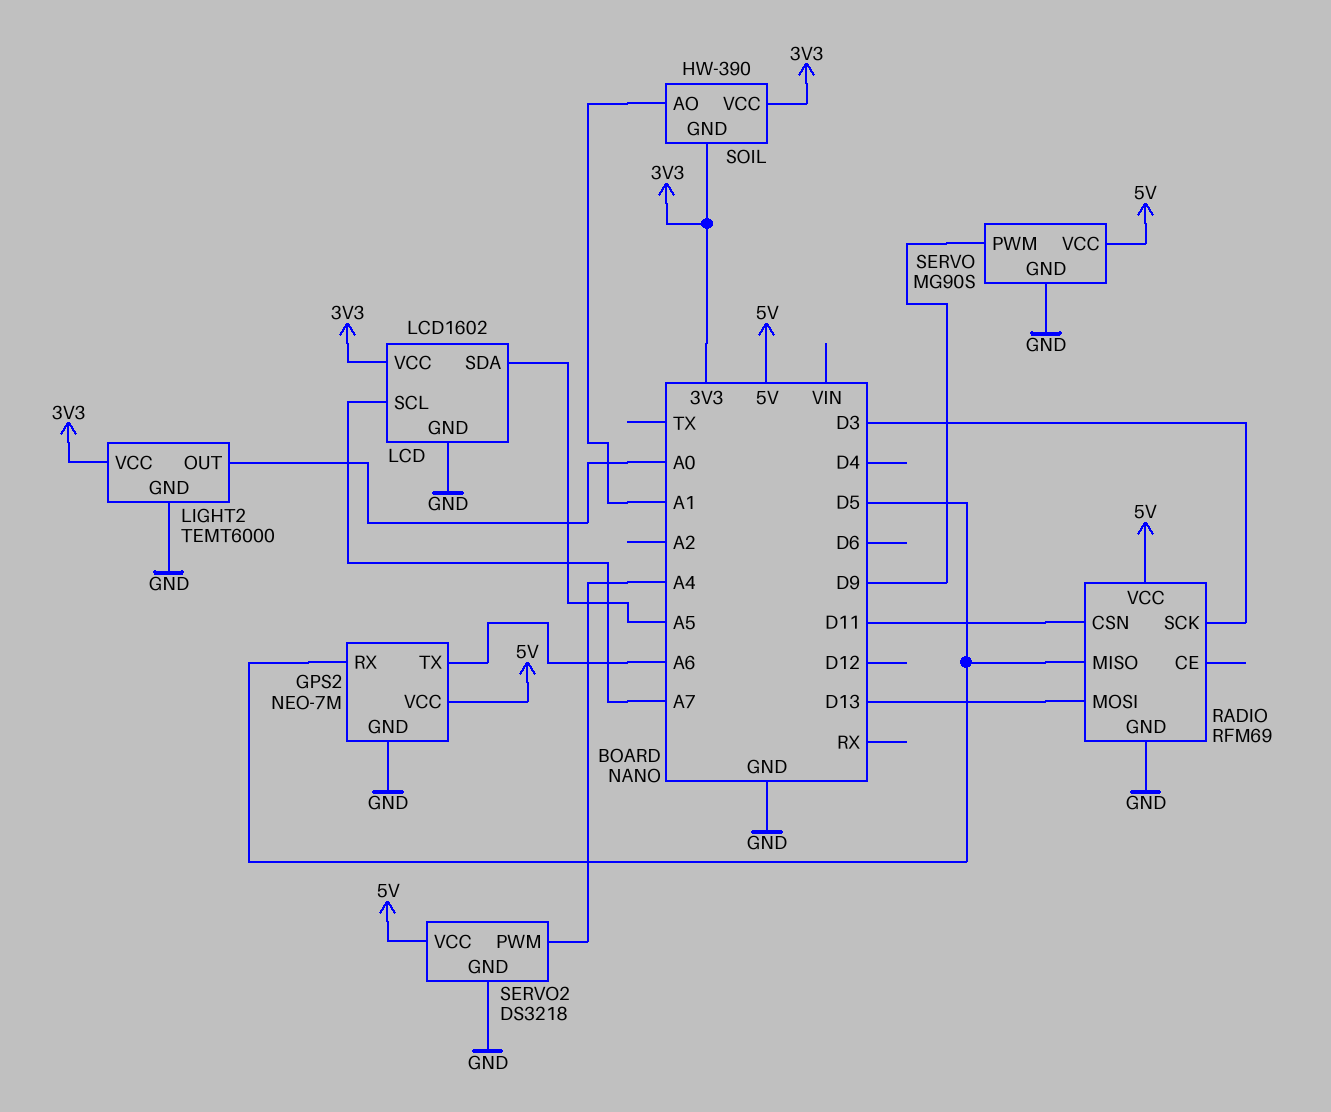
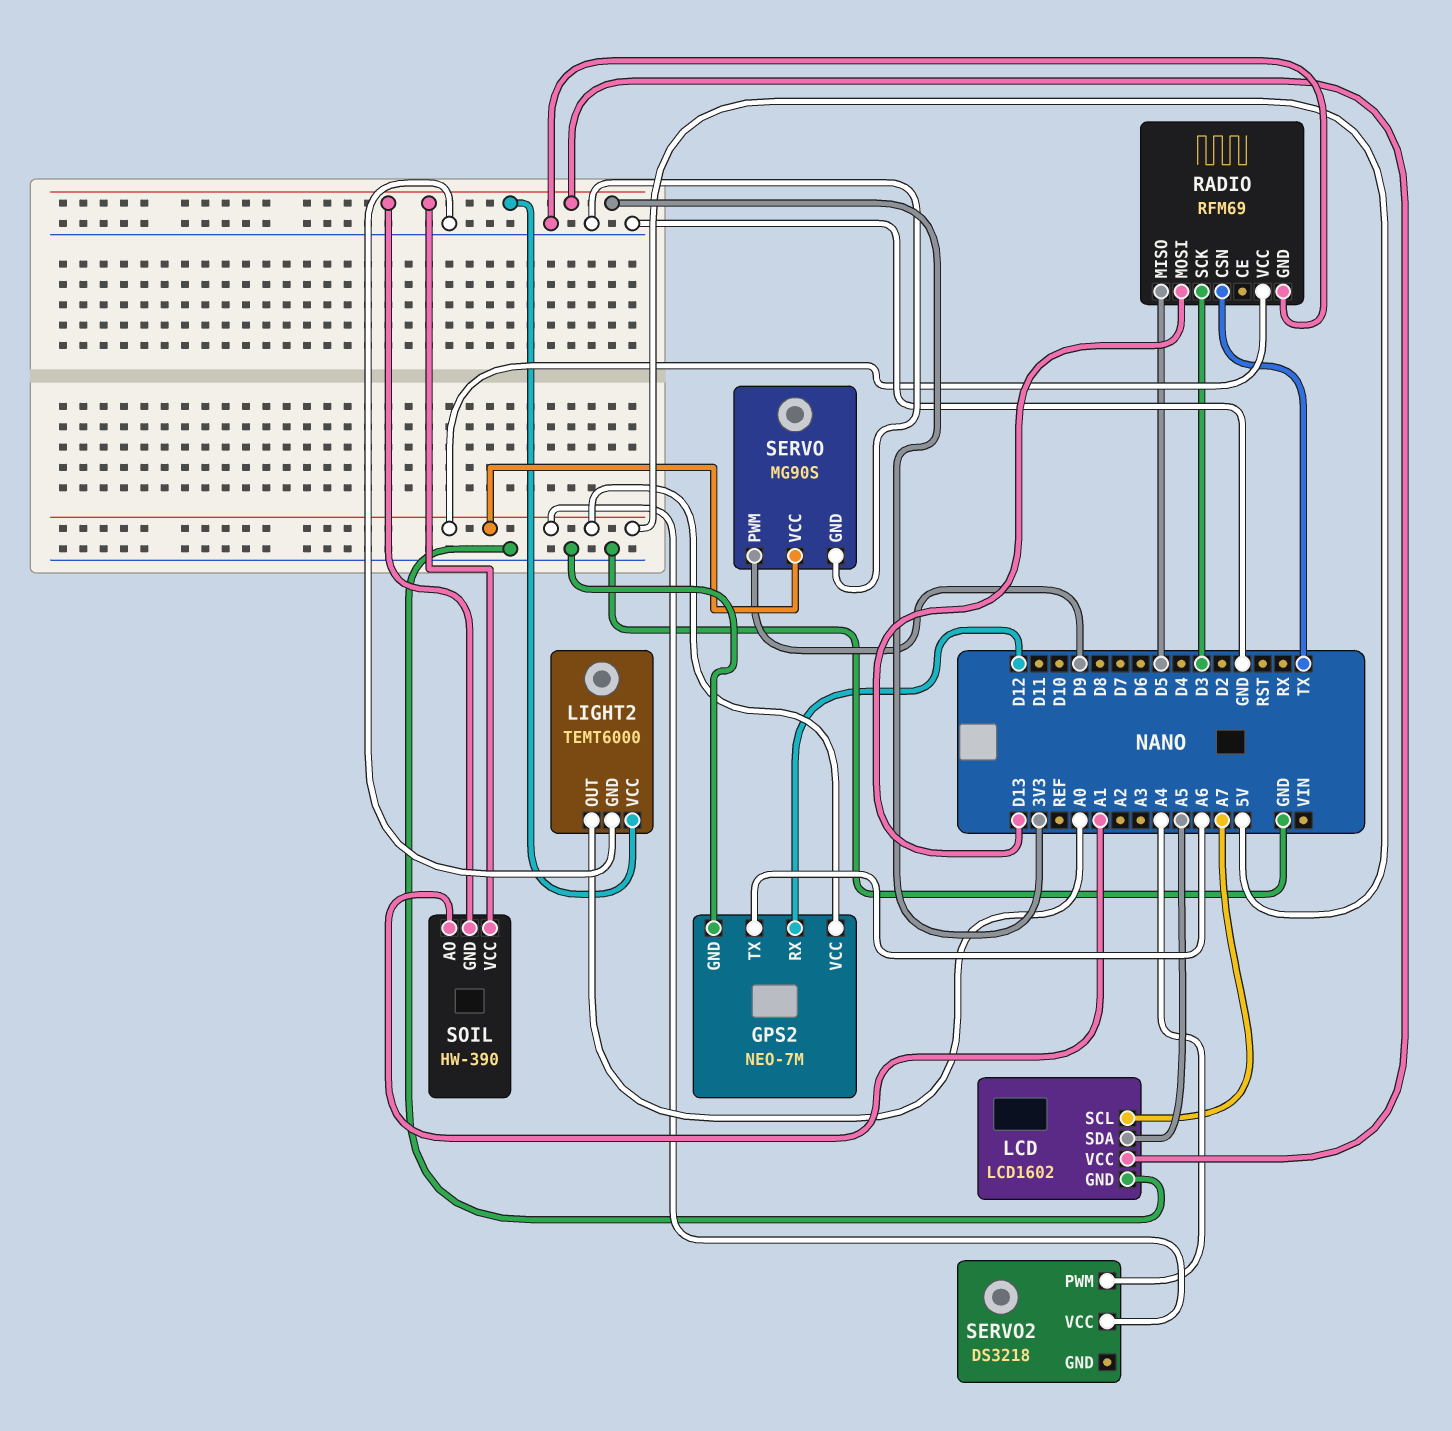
GPS2 pin RX: D5 -> D12
RADIO pin CSN: D11 -> TX
SERVO2 pin GND: GND -> none

